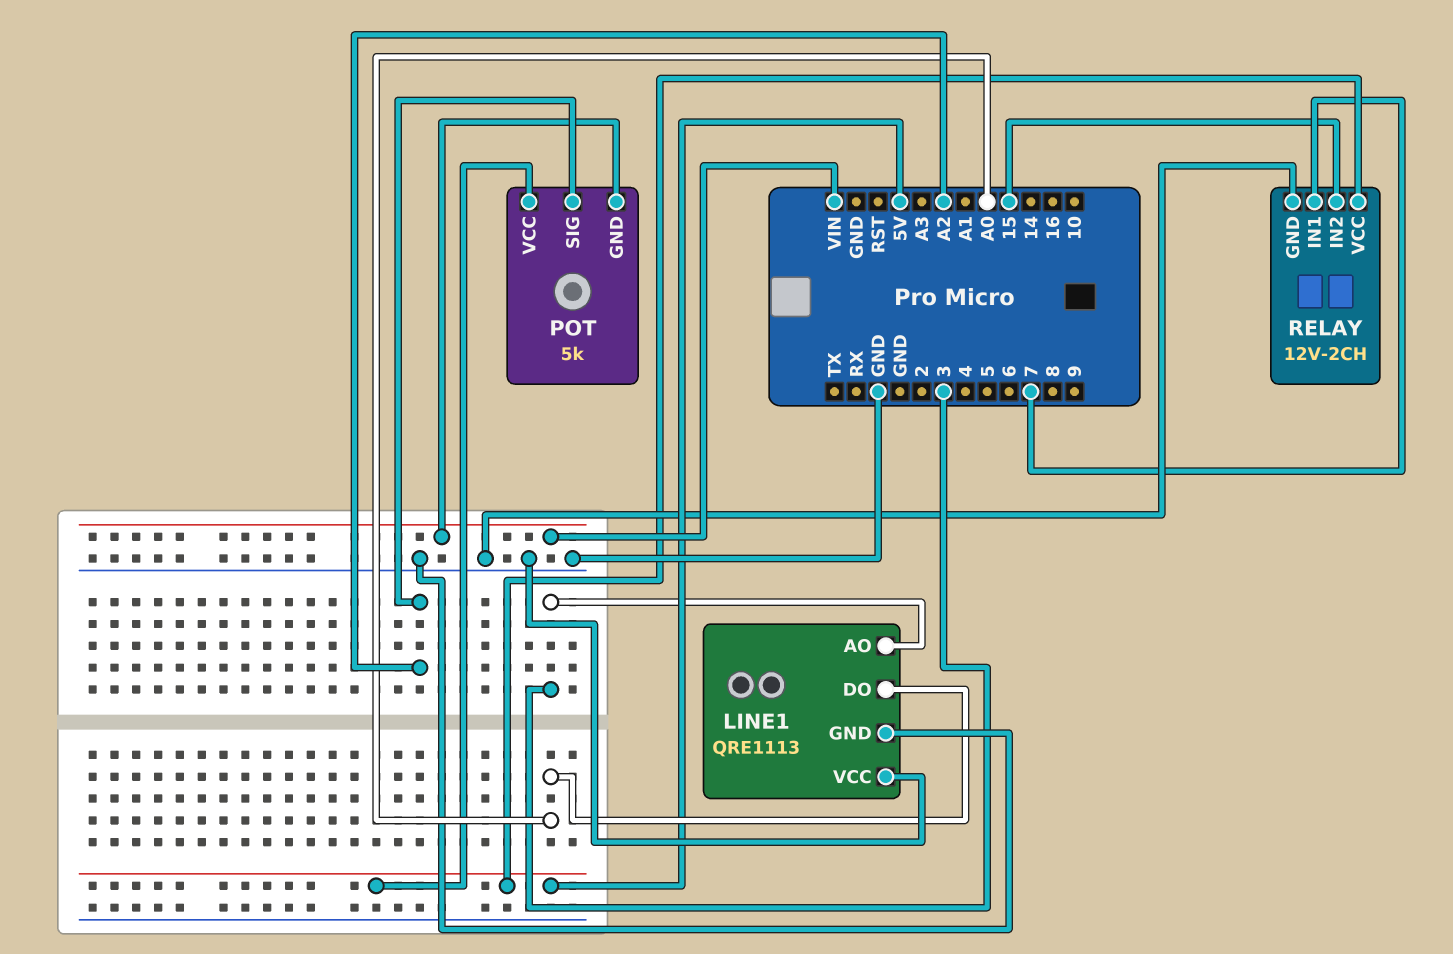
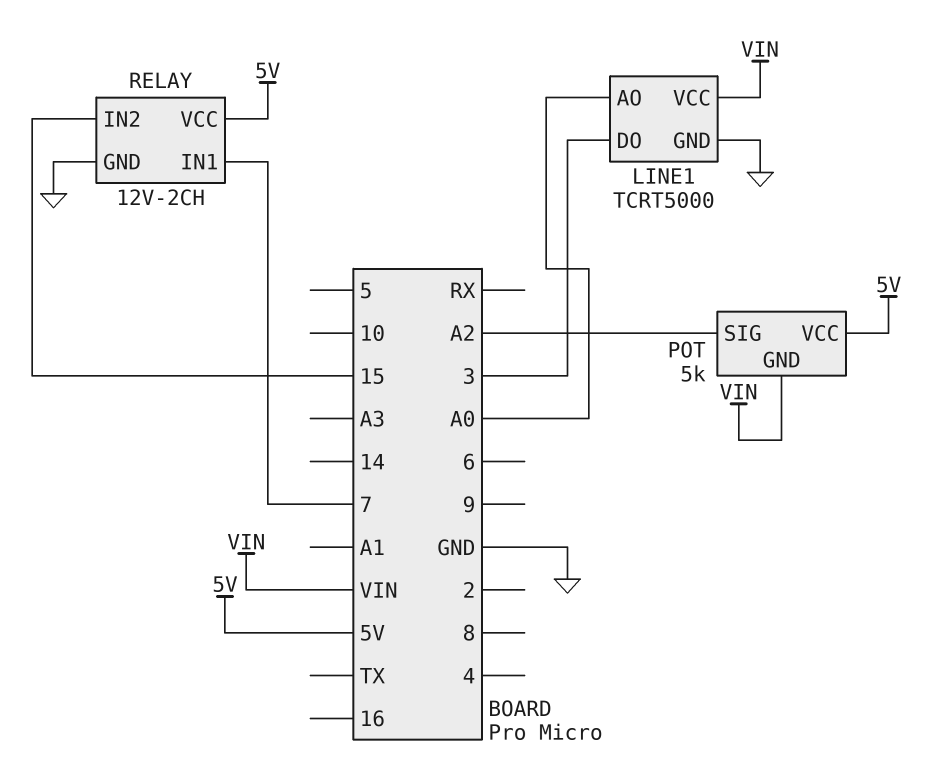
LINE1: QRE1113 -> TCRT5000
LINE1 pin AO: 3 -> A0
LINE1 pin DO: A0 -> 3
LINE1 pin VCC: GND -> VIN

